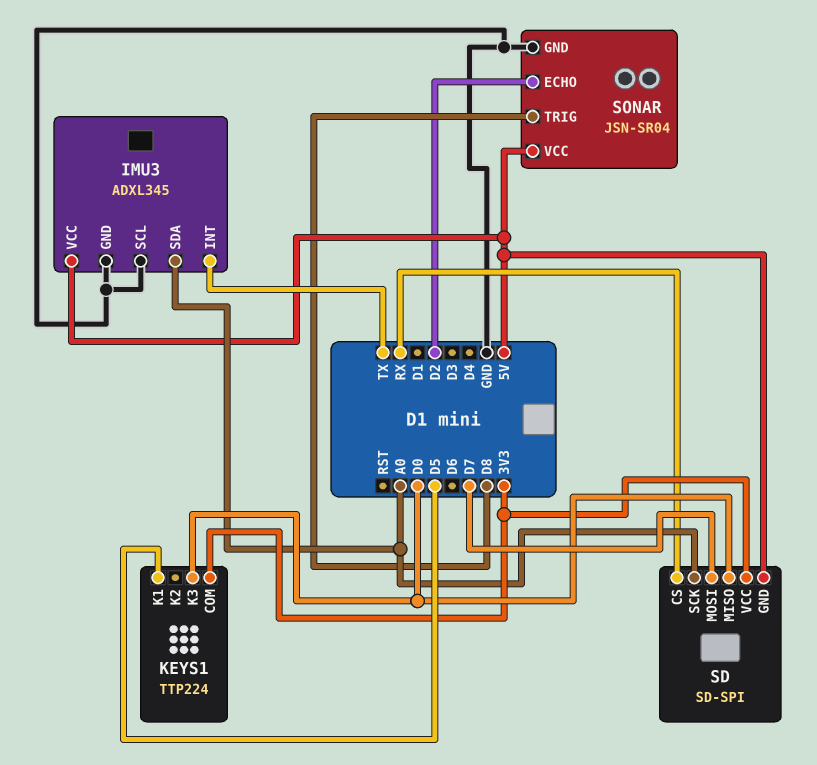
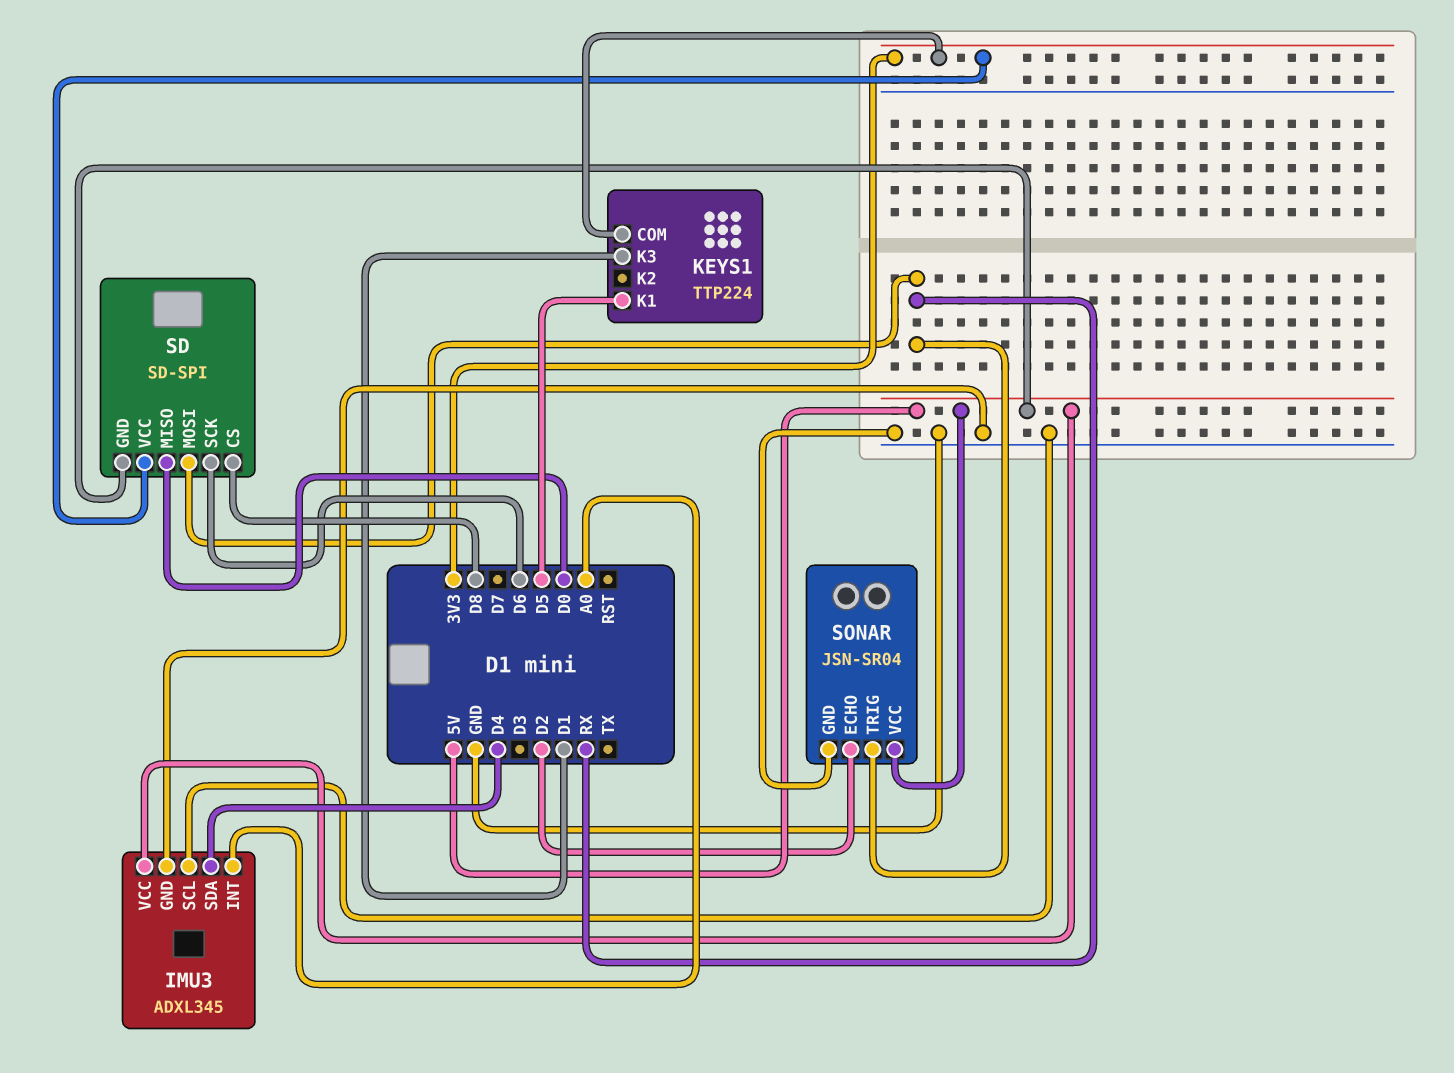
IMU3 pin INT: TX -> A0
IMU3 pin SDA: A0 -> D4
KEYS1 pin K3: D0 -> D1
SD pin CS: RX -> D8
SD pin MOSI: D7 -> RX
SD pin SCK: A0 -> D6
SONAR pin TRIG: D8 -> RX

